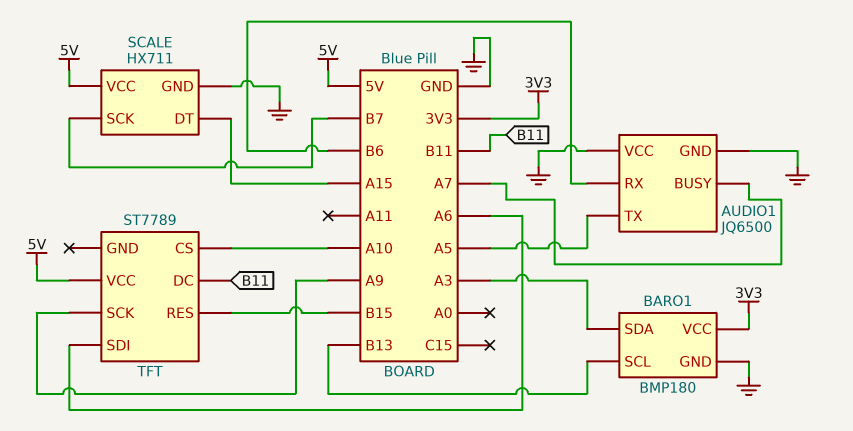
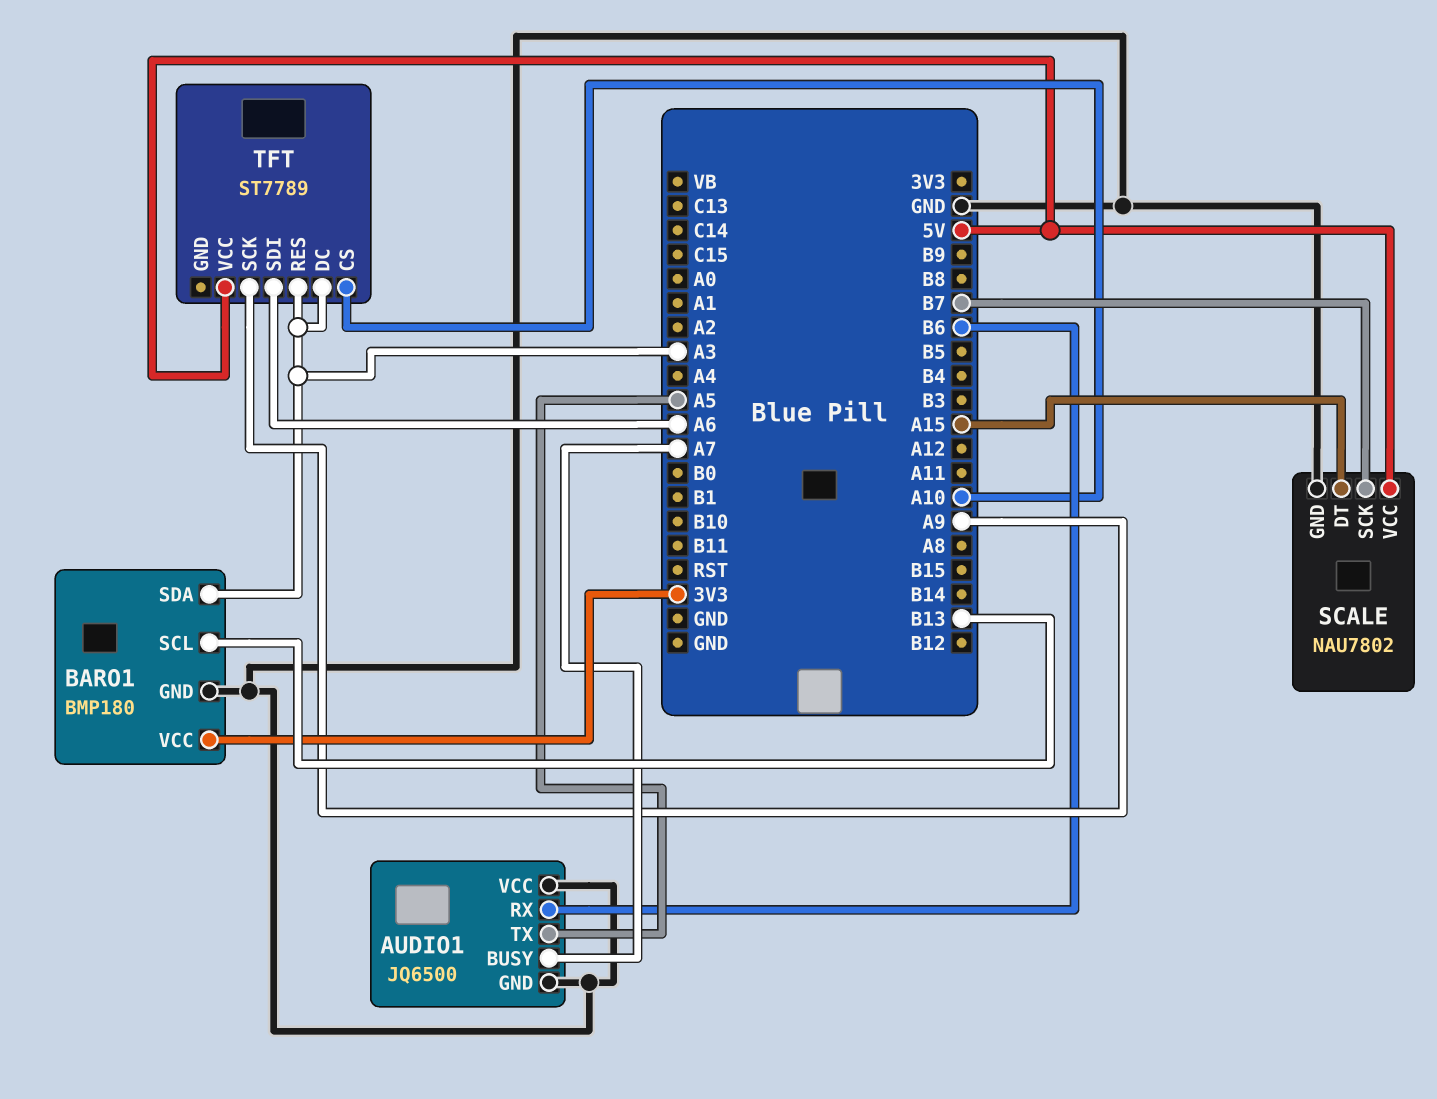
SCALE: HX711 -> NAU7802
TFT pin DC: B11 -> A3
TFT pin RES: B15 -> A3

